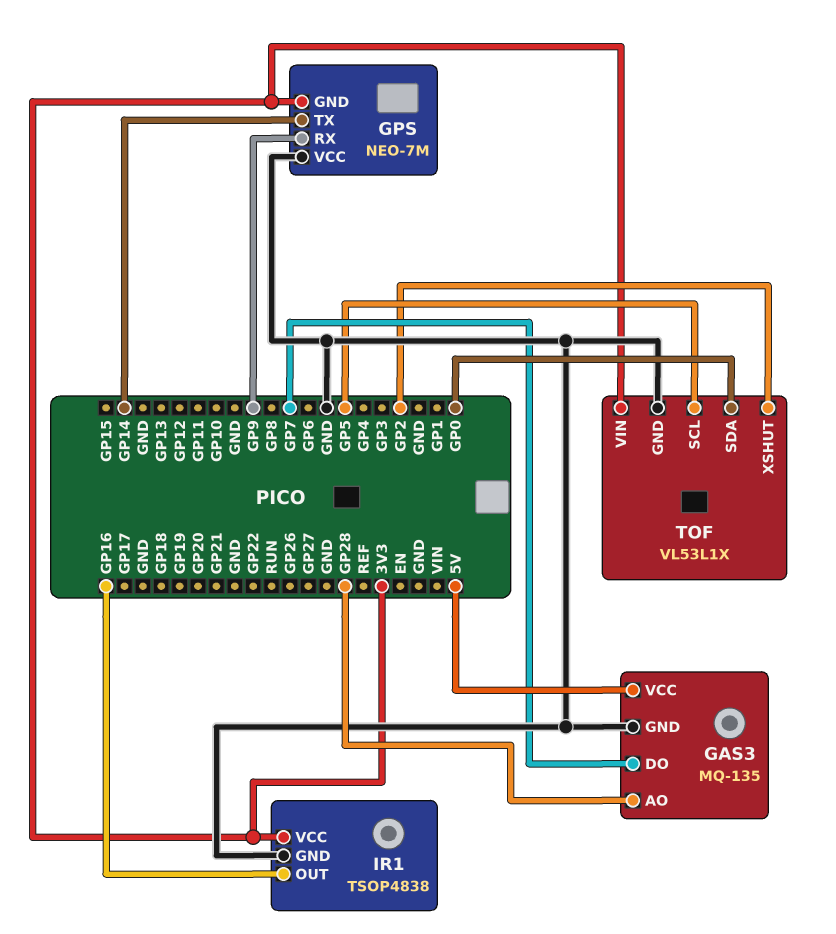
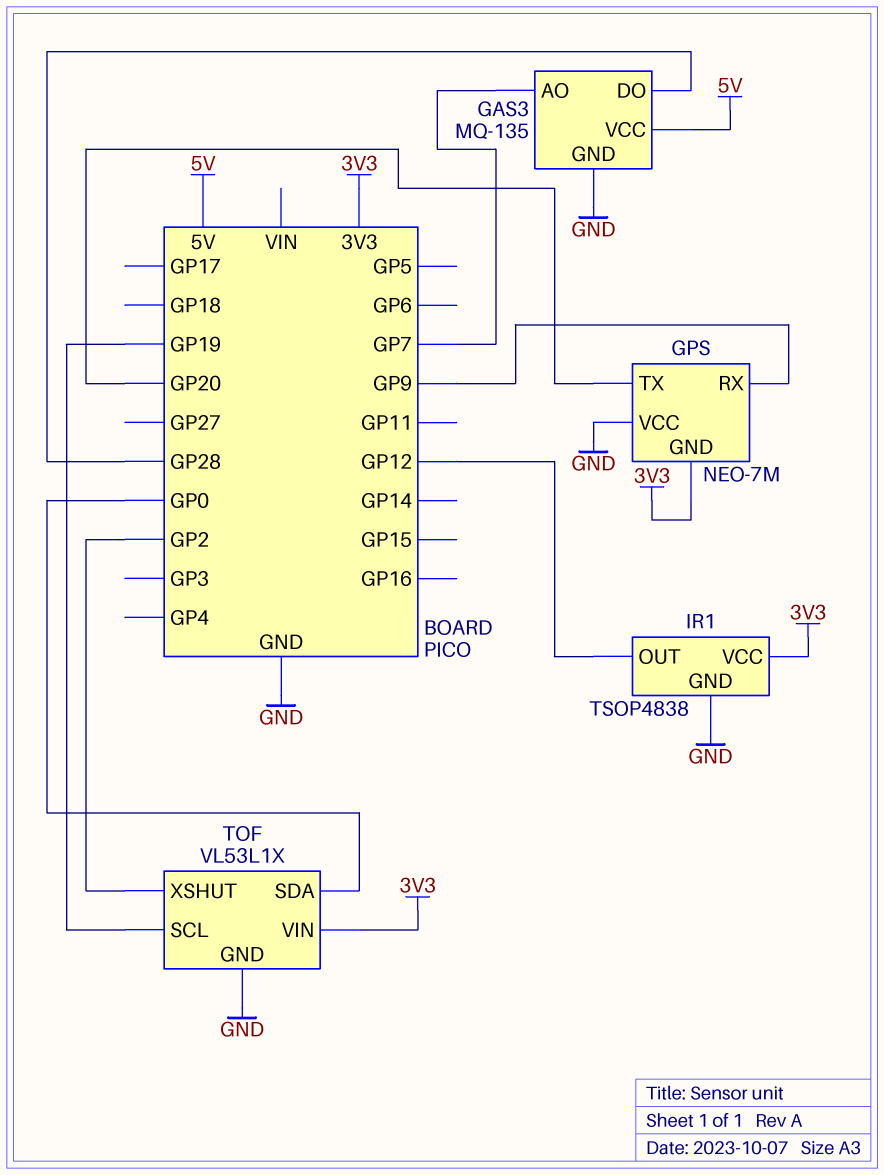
GAS3 pin AO: GP28 -> GP7
GAS3 pin DO: GP7 -> GP28
GPS pin TX: GP14 -> GP20
IR1 pin OUT: GP16 -> GP12
TOF pin SCL: GP5 -> GP19

